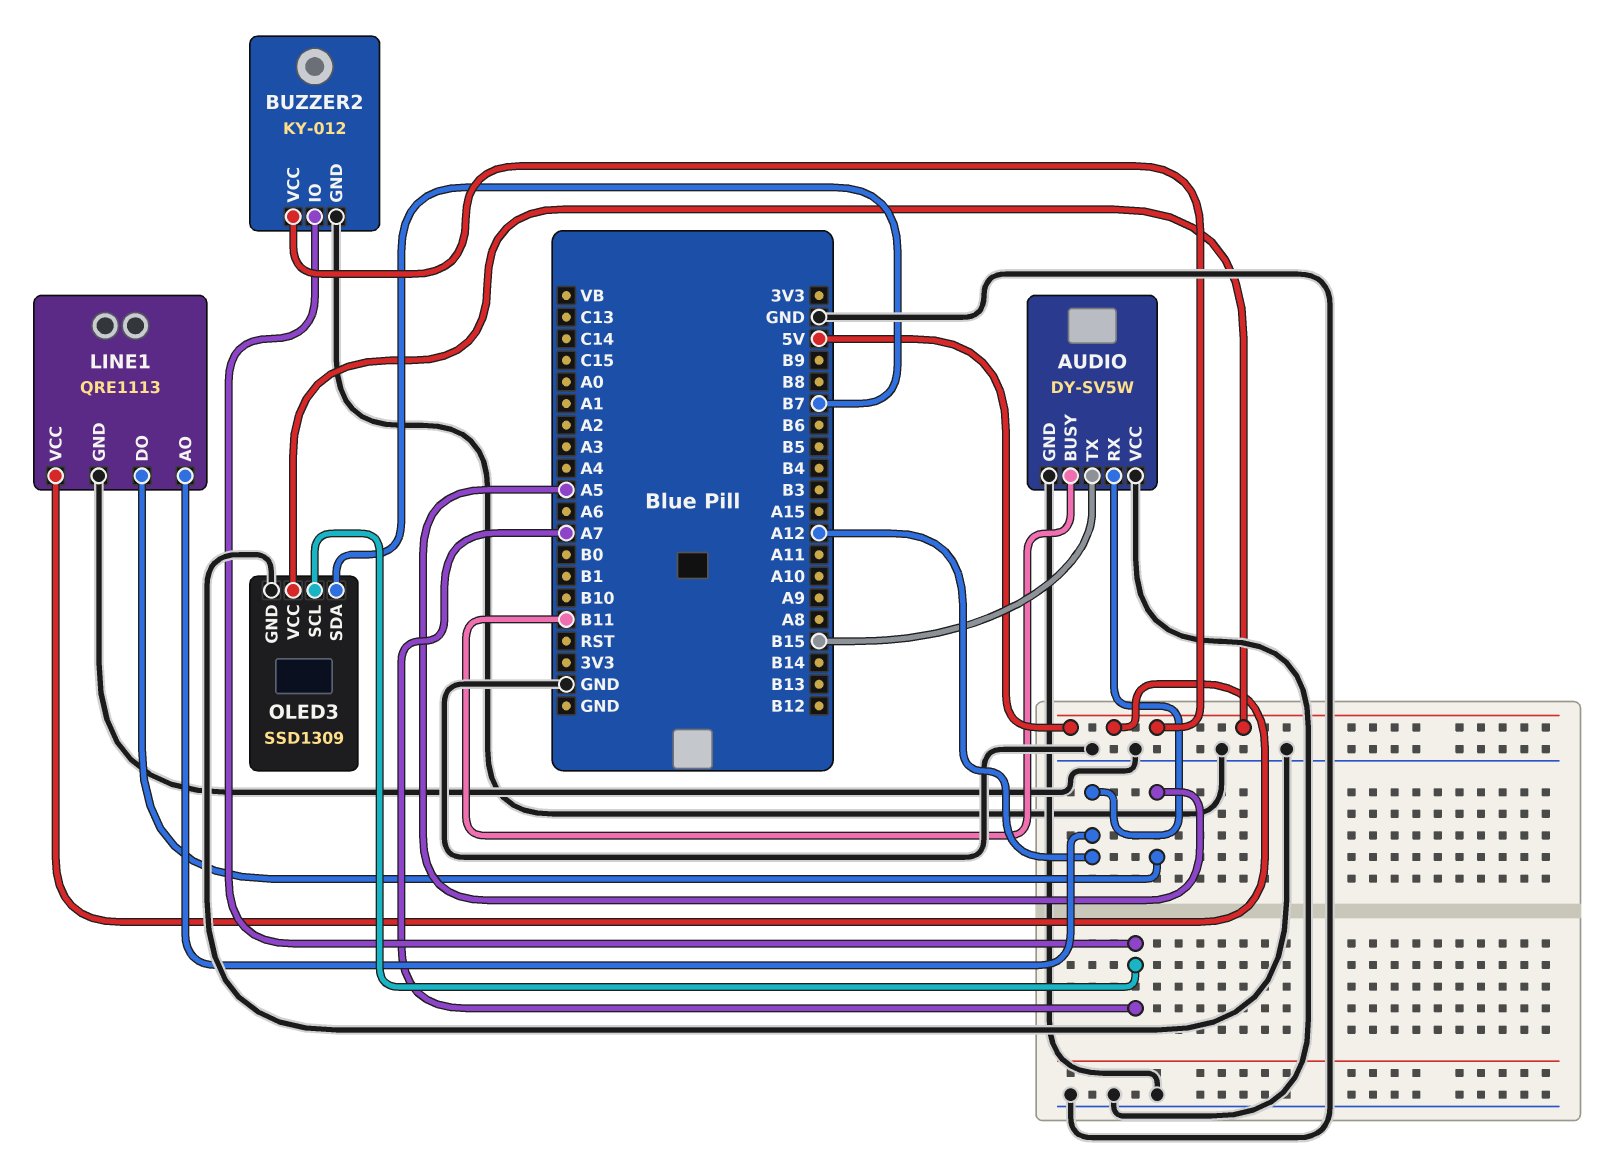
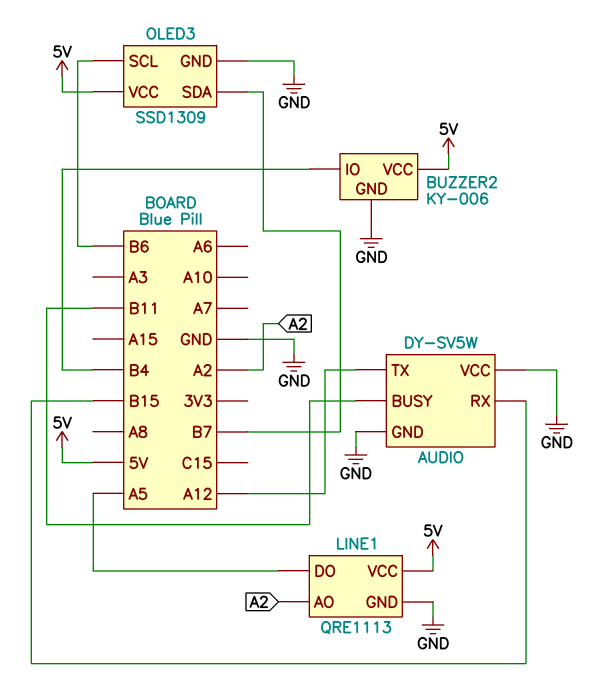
AUDIO pin RX: A12 -> B15
AUDIO pin TX: B15 -> A12
BUZZER2: KY-012 -> KY-006
BUZZER2 pin IO: A7 -> B4
LINE1 pin AO: A12 -> A2
OLED3 pin SCL: A7 -> B6

